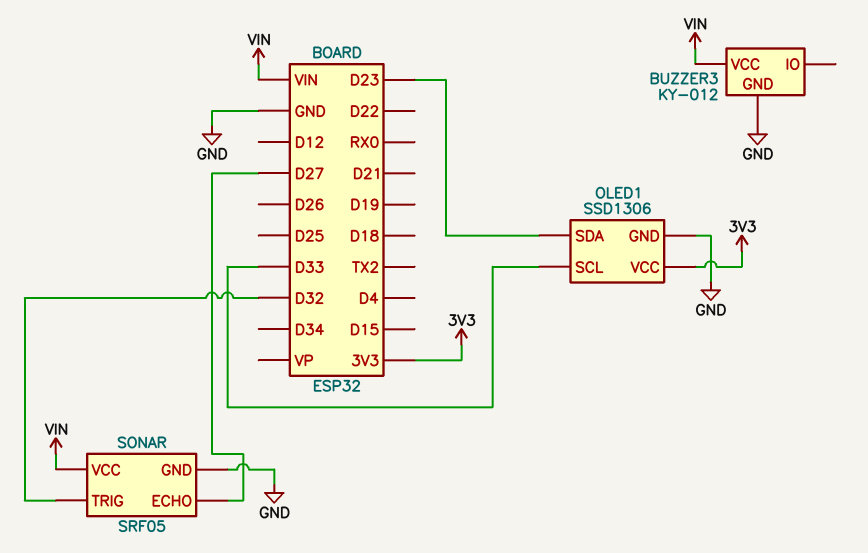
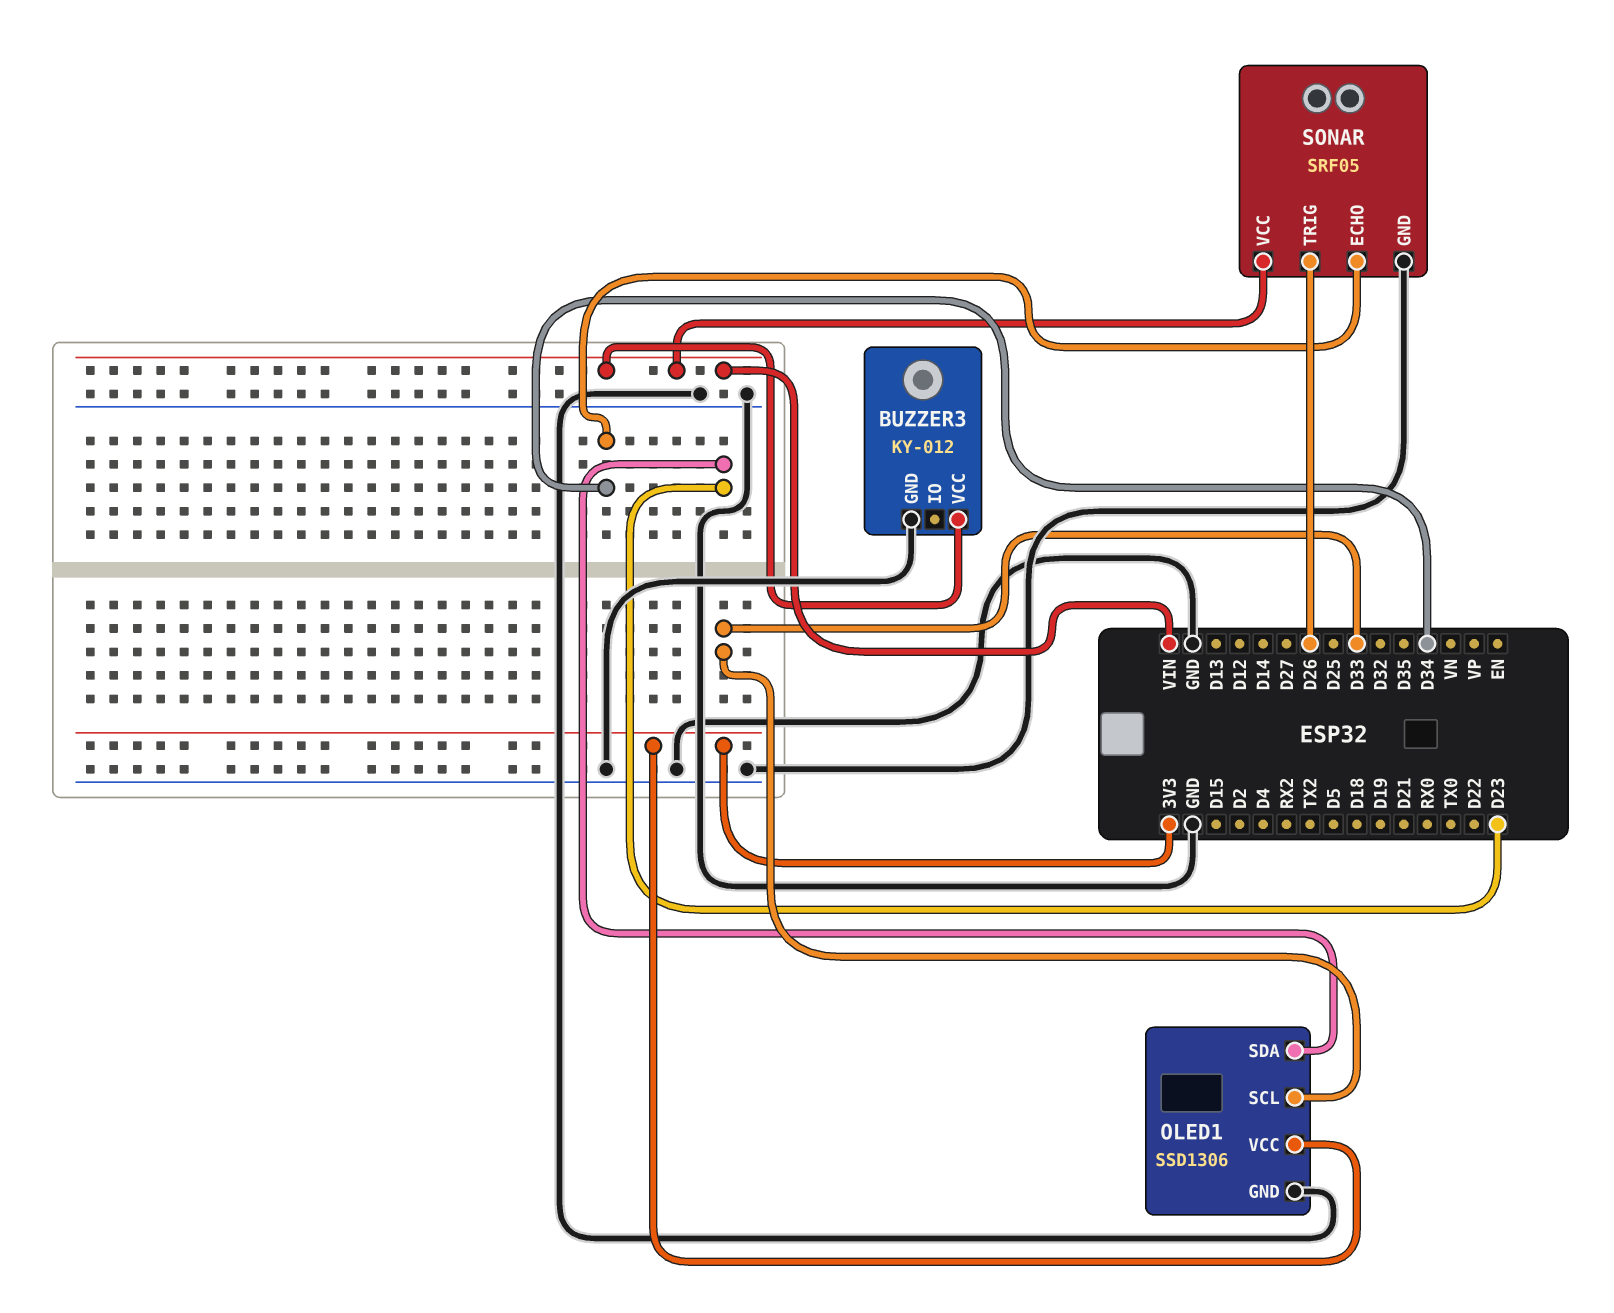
SONAR pin ECHO: D27 -> D34
SONAR pin TRIG: D32 -> D26

